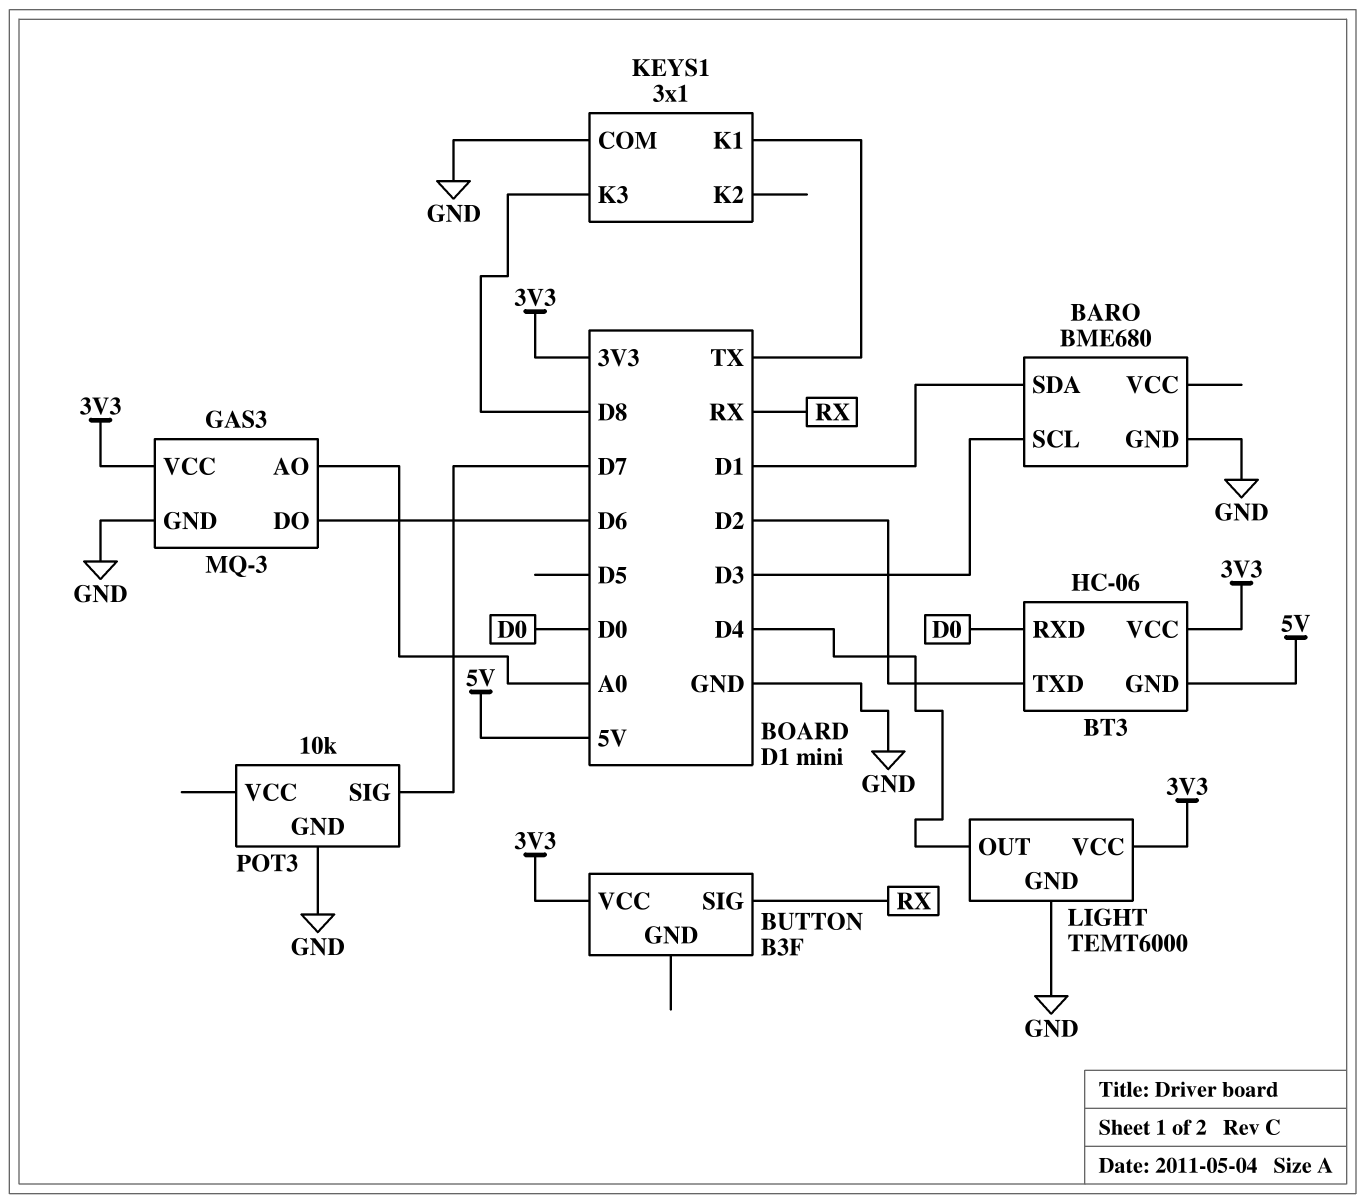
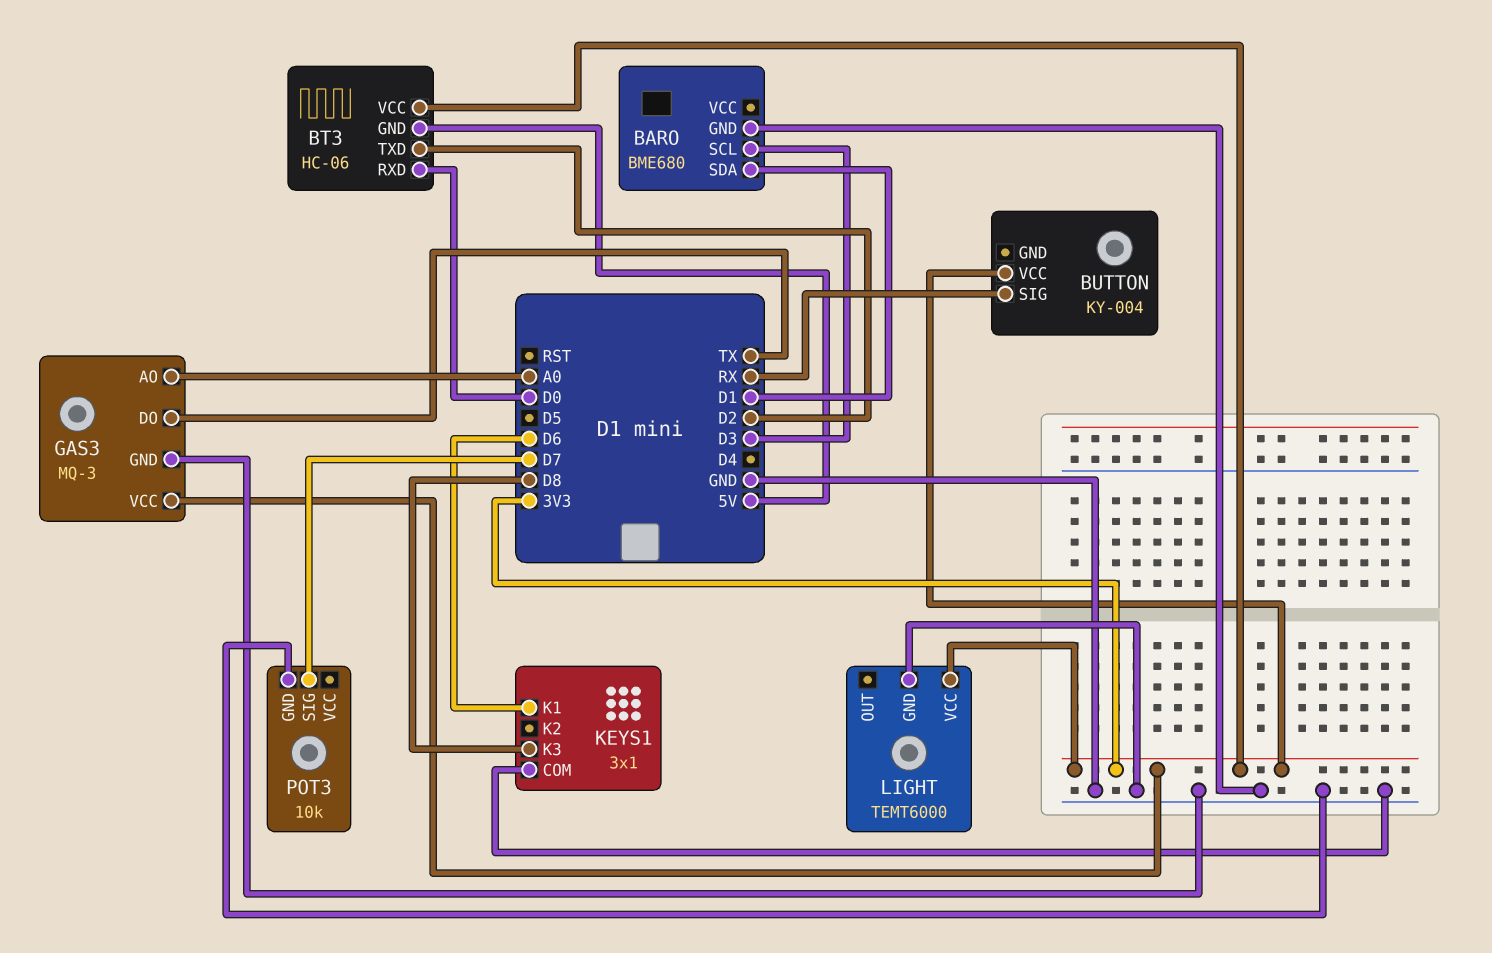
BUTTON: B3F -> KY-004
GAS3 pin DO: D6 -> TX
KEYS1 pin K1: TX -> D6
LIGHT pin OUT: D4 -> none

